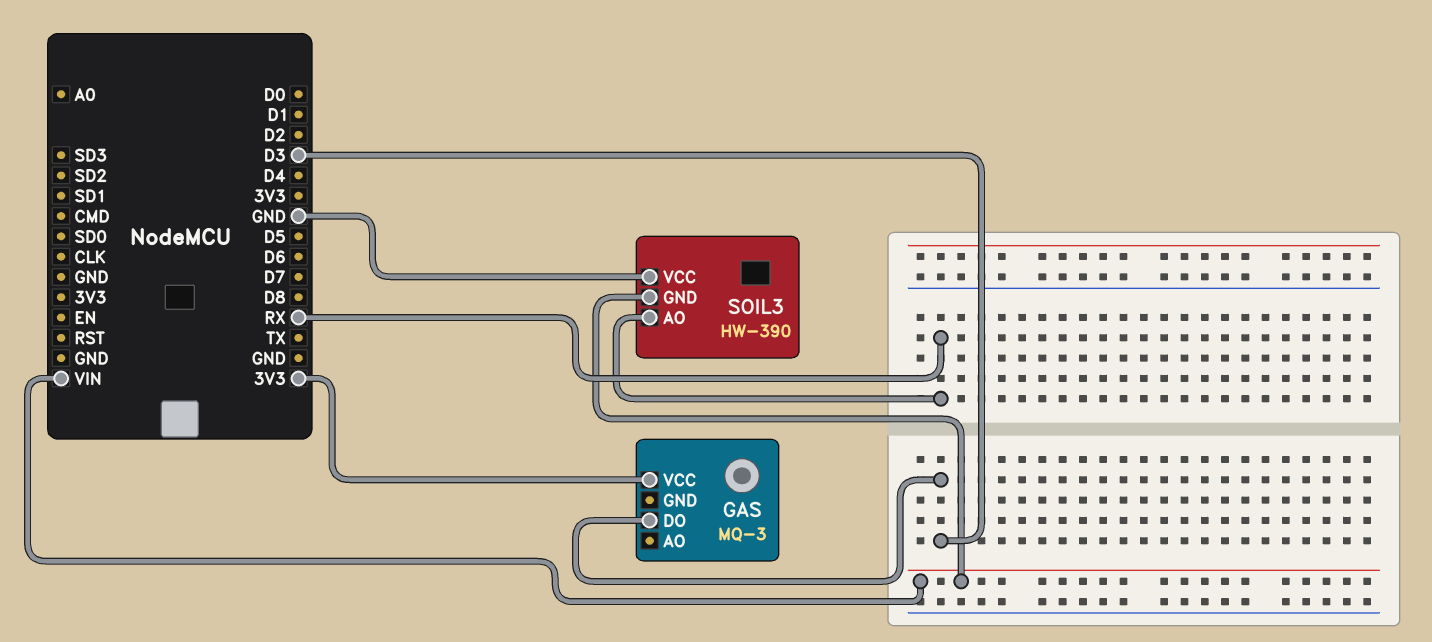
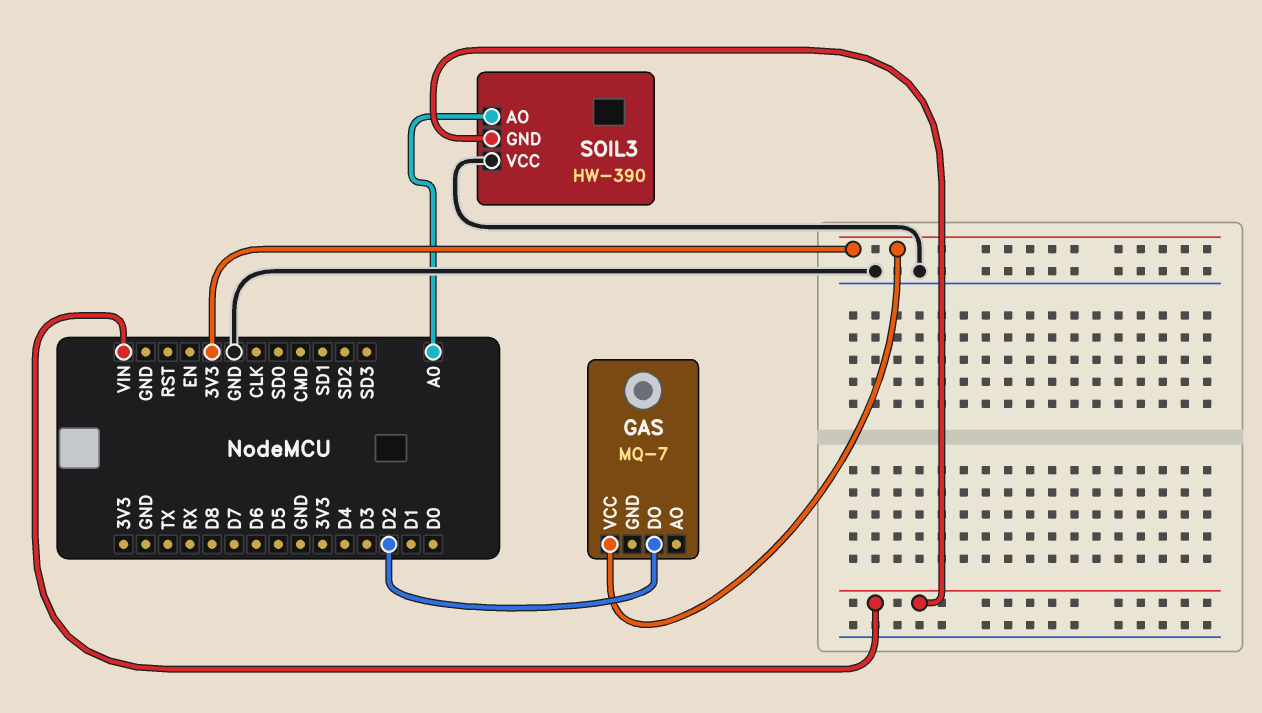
GAS: MQ-3 -> MQ-7
GAS pin DO: D3 -> D2
SOIL3 pin AO: RX -> A0

